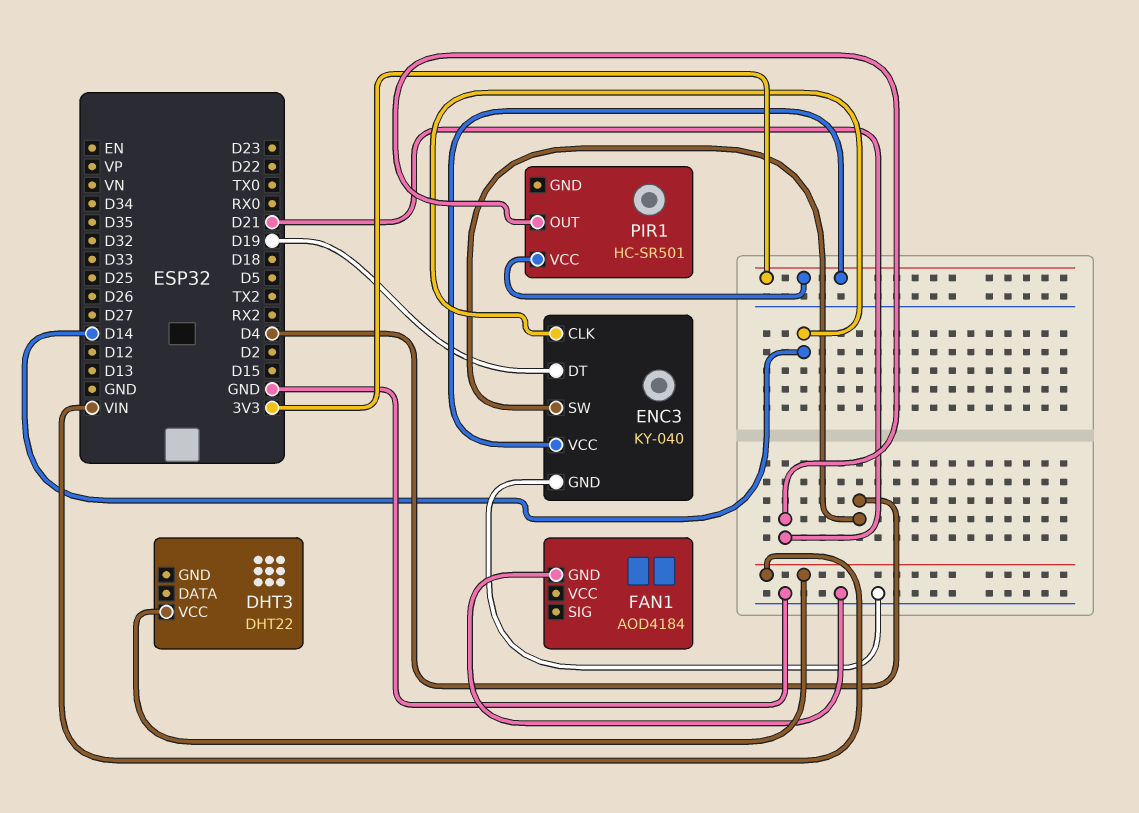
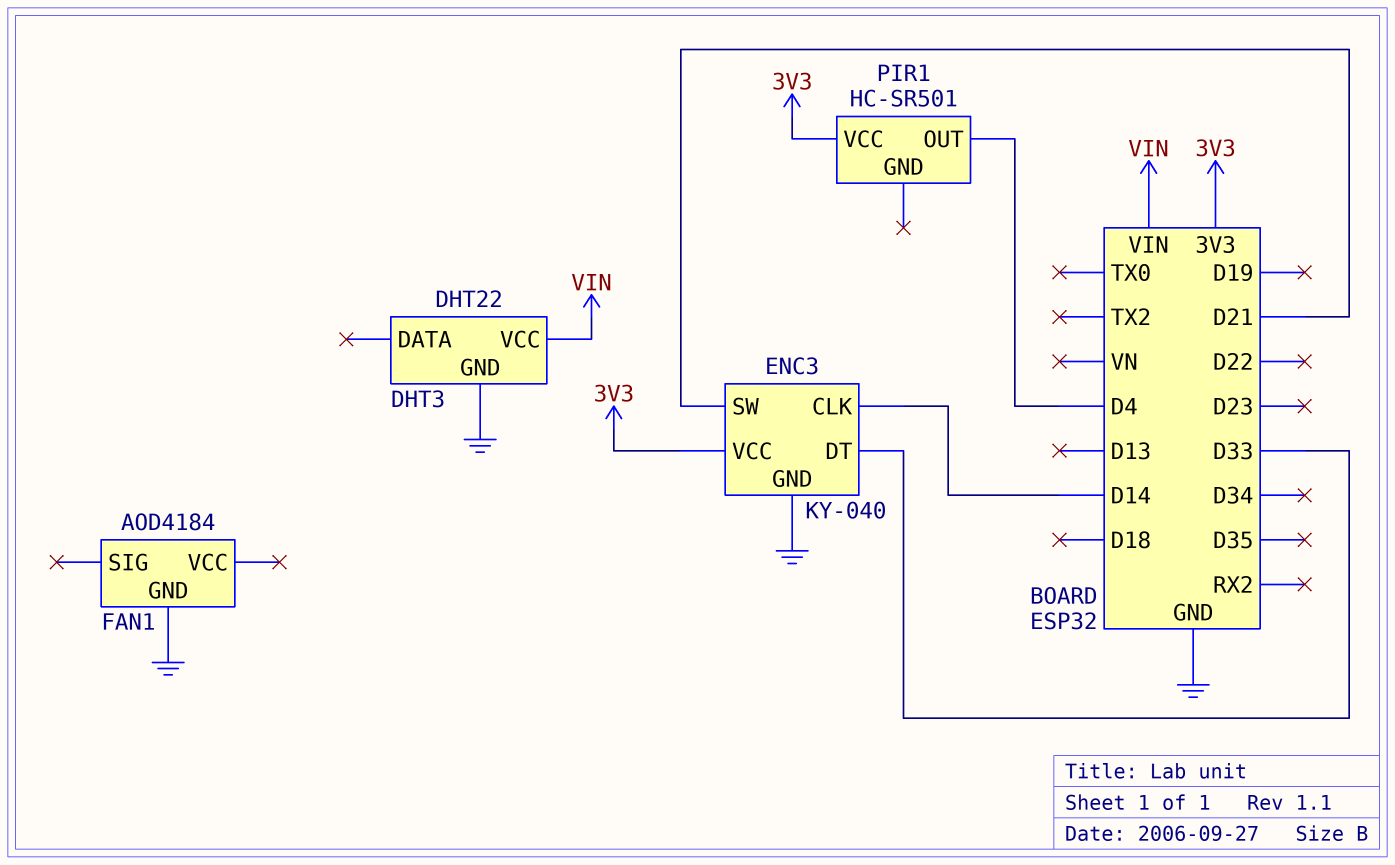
DHT3 pin GND: none -> GND
ENC3 pin DT: D19 -> D33
ENC3 pin SW: D4 -> D21
PIR1 pin OUT: D21 -> D4

